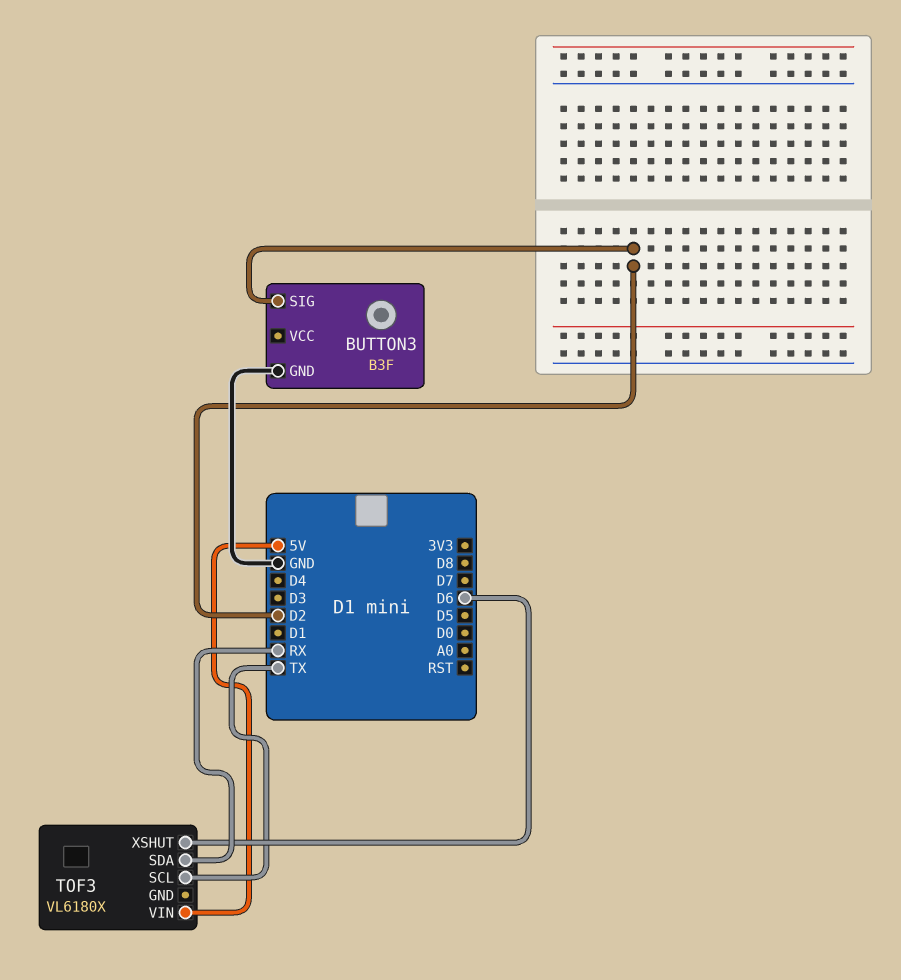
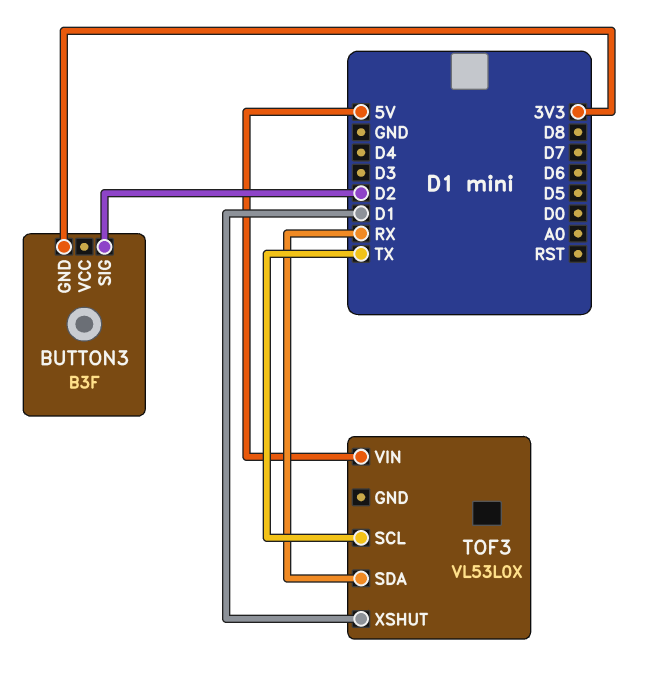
BUTTON3 pin GND: GND -> 3V3
TOF3: VL6180X -> VL53L0X
TOF3 pin XSHUT: D6 -> D1

